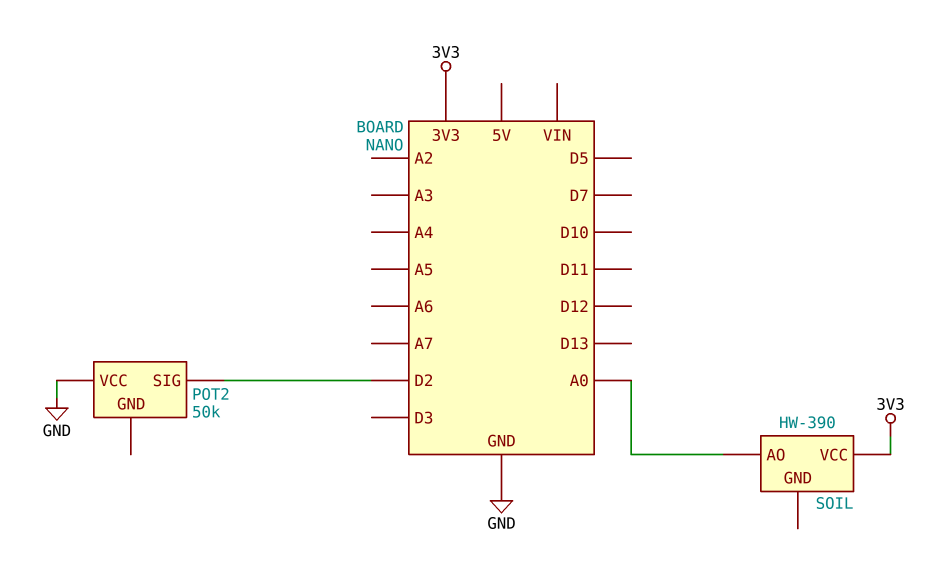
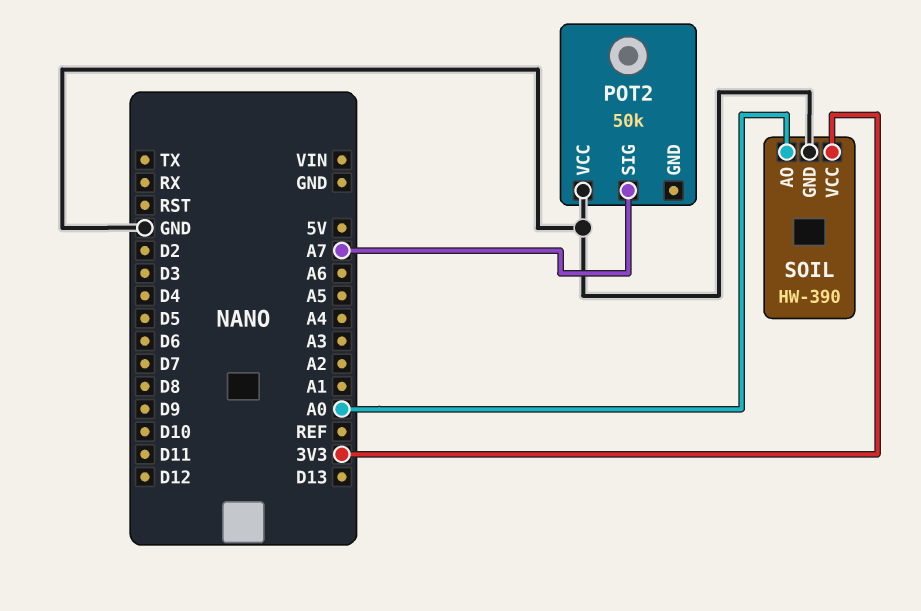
POT2 pin SIG: D2 -> A7
SOIL pin GND: none -> GND

